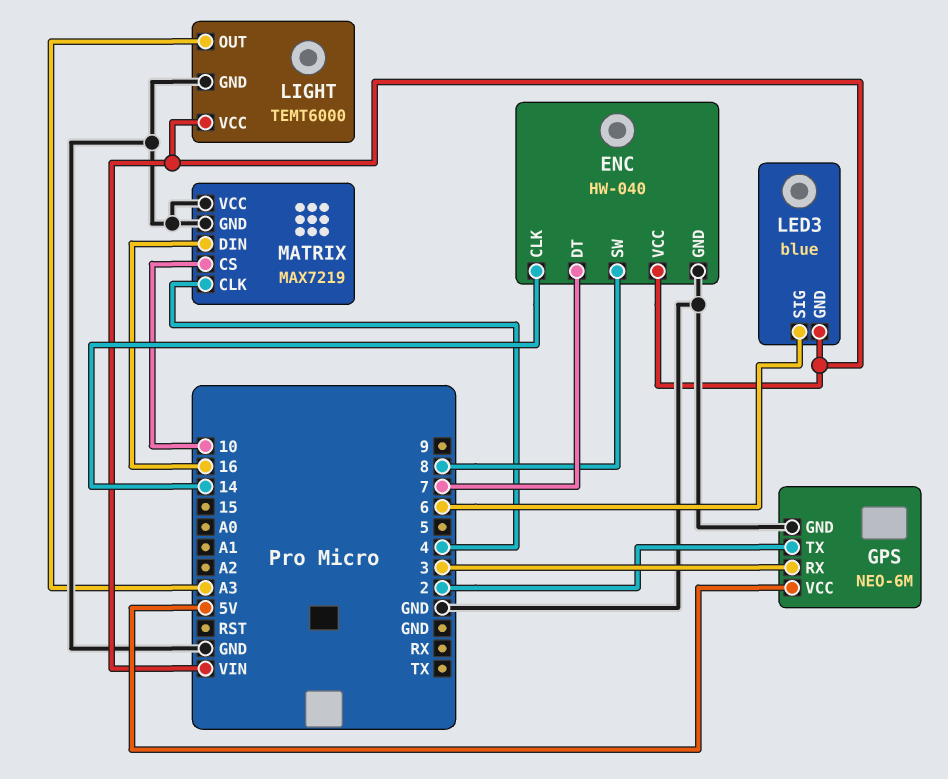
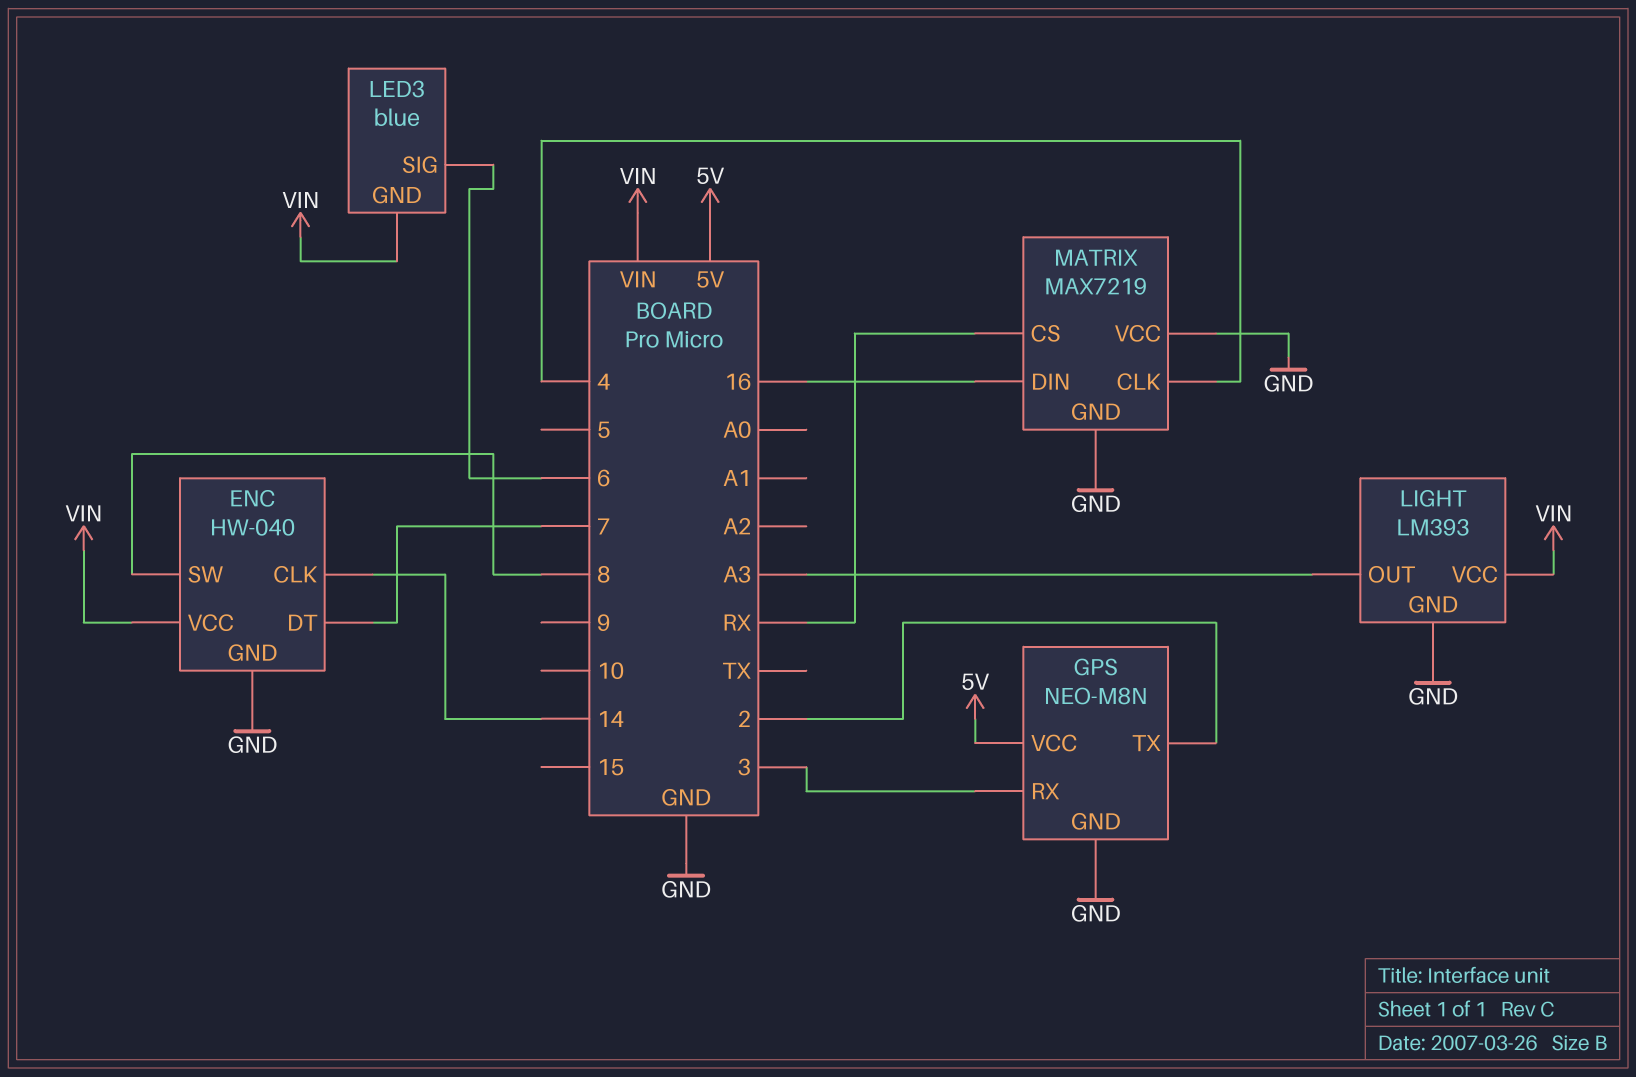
GPS: NEO-6M -> NEO-M8N
LIGHT: TEMT6000 -> LM393
MATRIX pin CS: 10 -> RX

